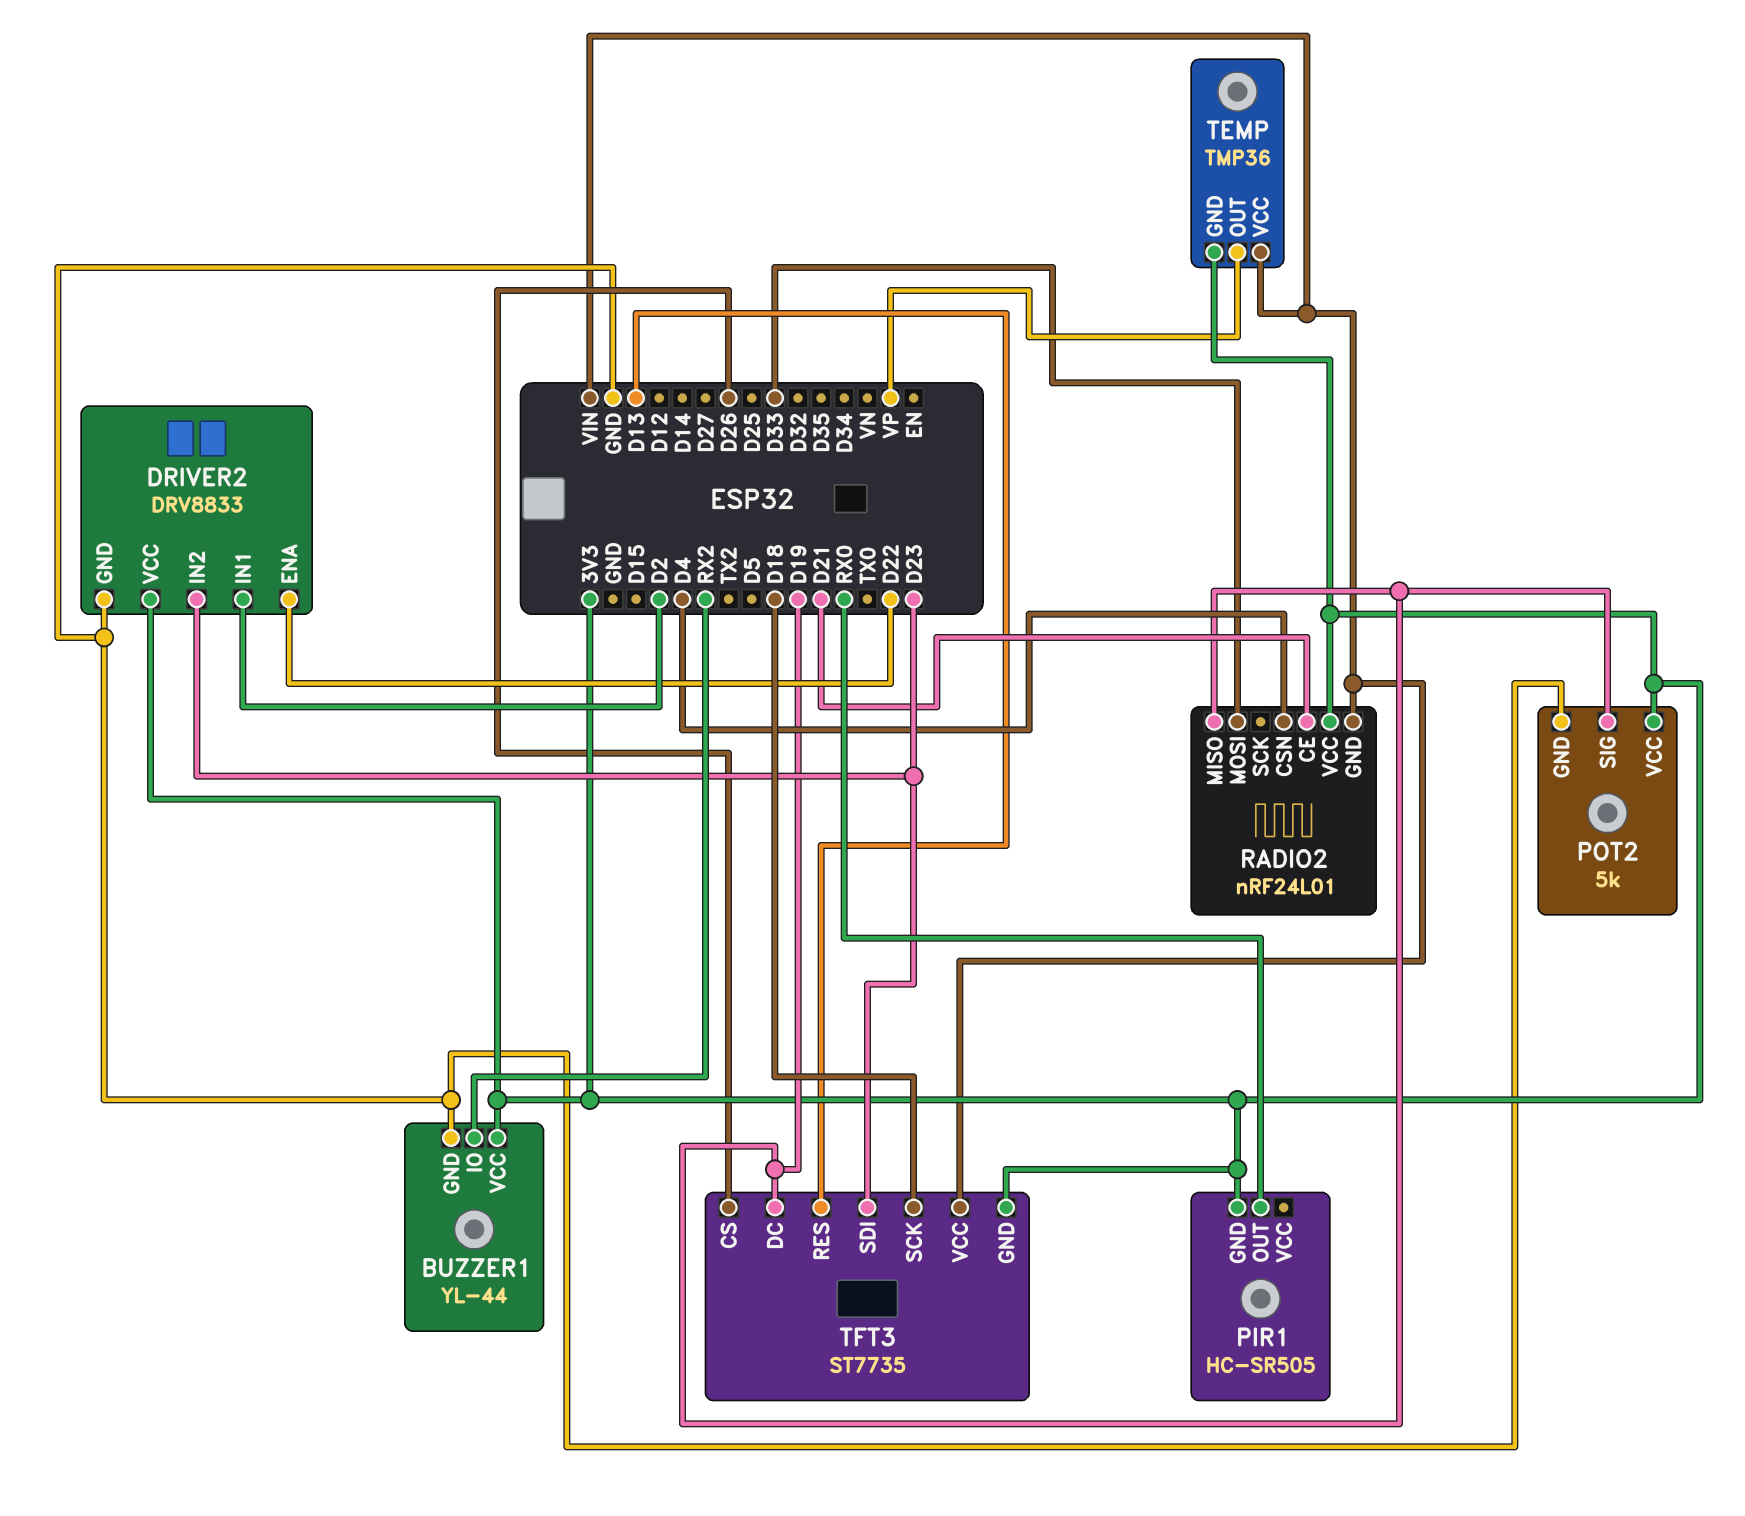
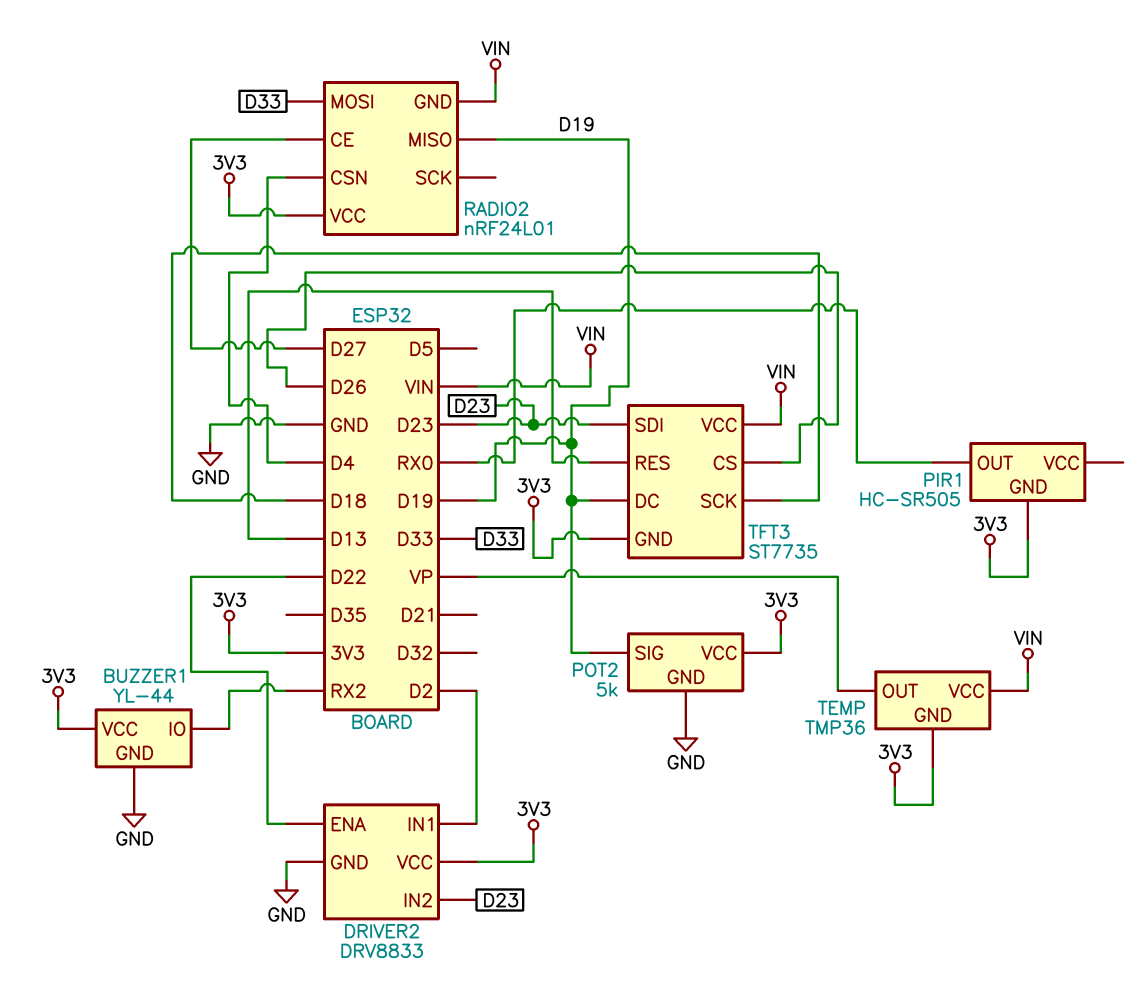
RADIO2 pin CE: D21 -> D27

